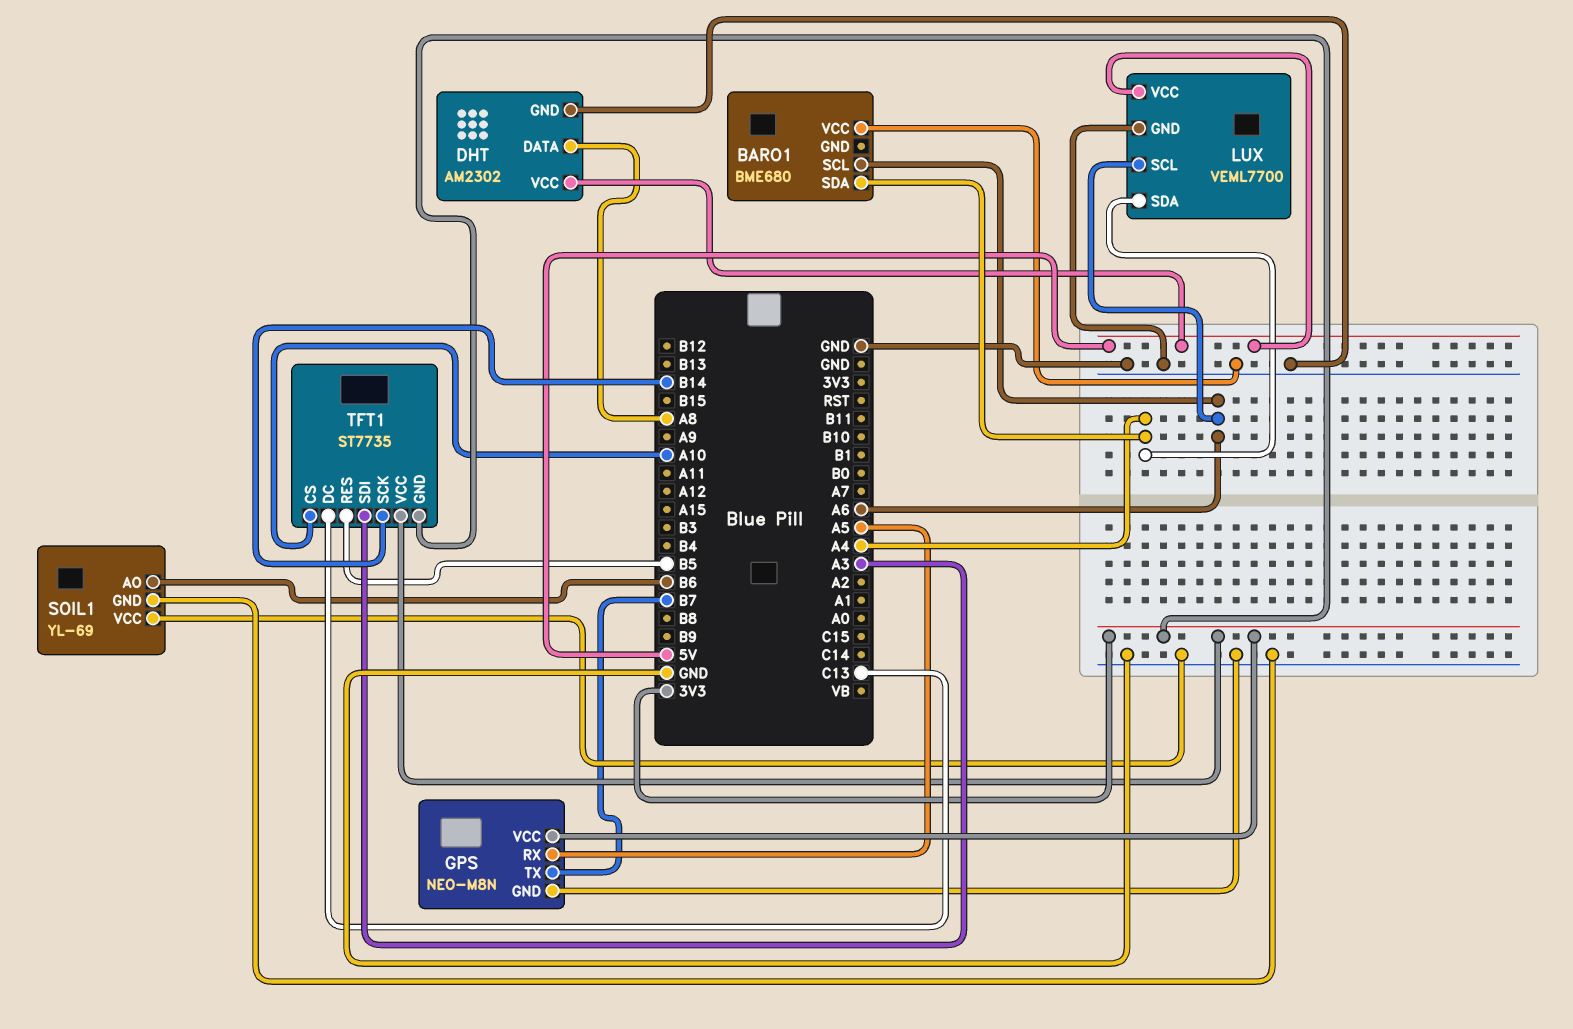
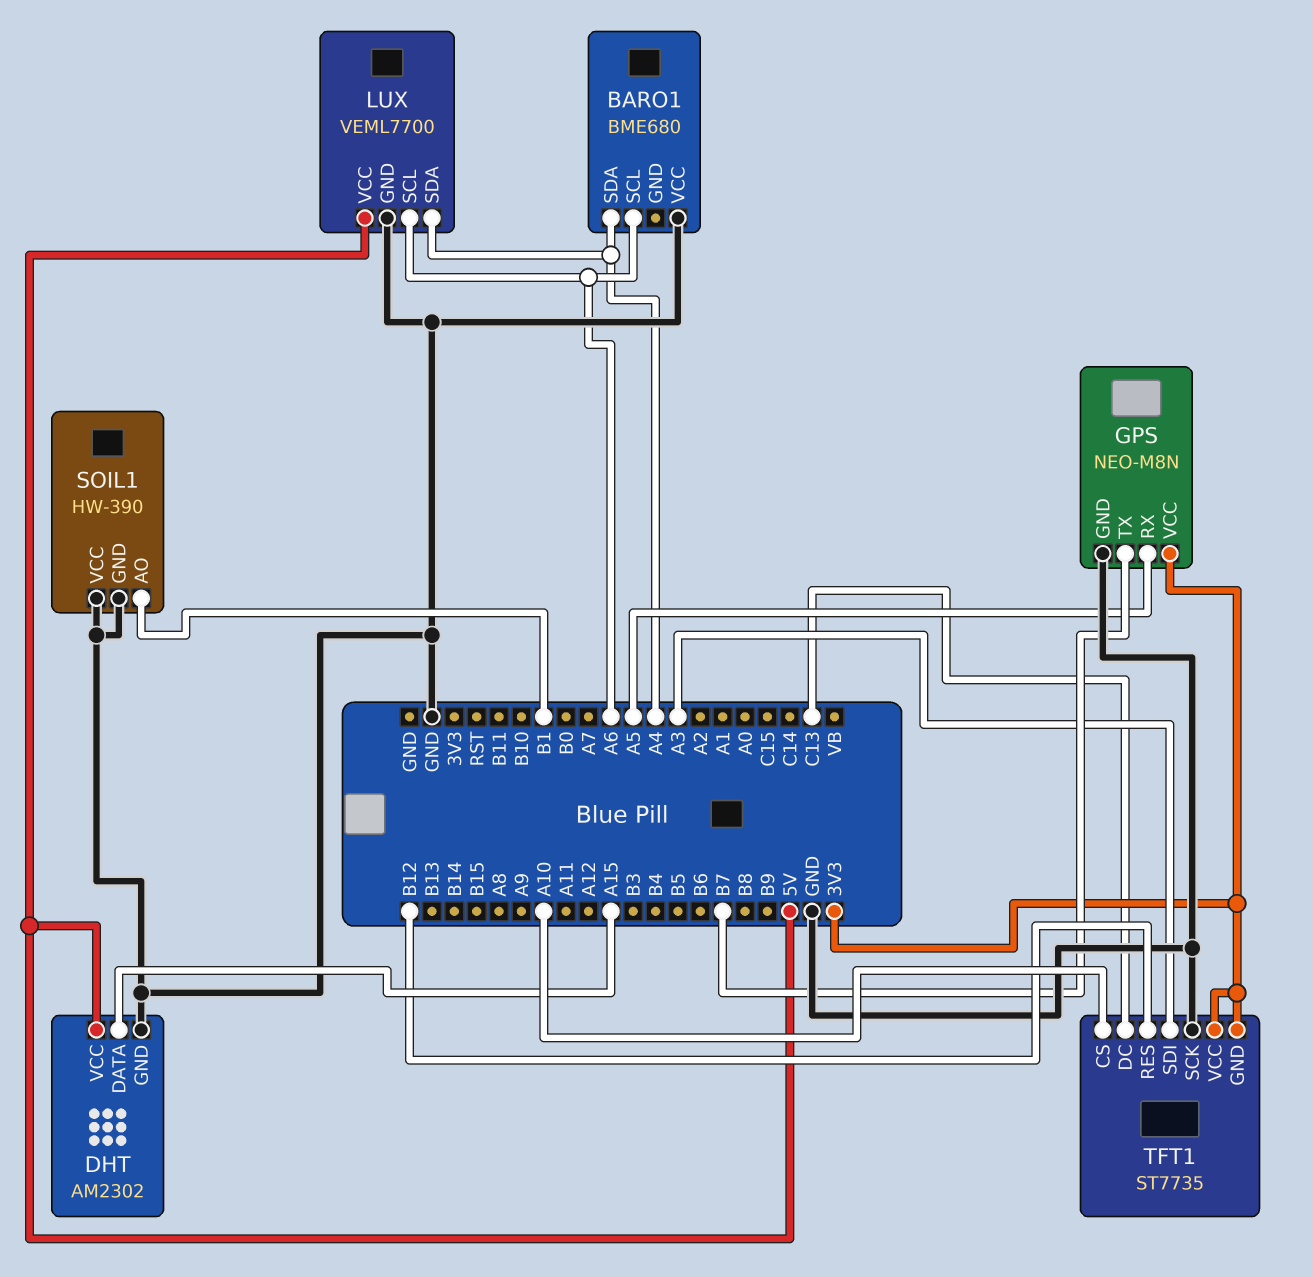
DHT pin DATA: A8 -> A15
SOIL1: YL-69 -> HW-390
SOIL1 pin AO: B6 -> B1
TFT1 pin RES: B5 -> B12
TFT1 pin SCK: B14 -> GND

